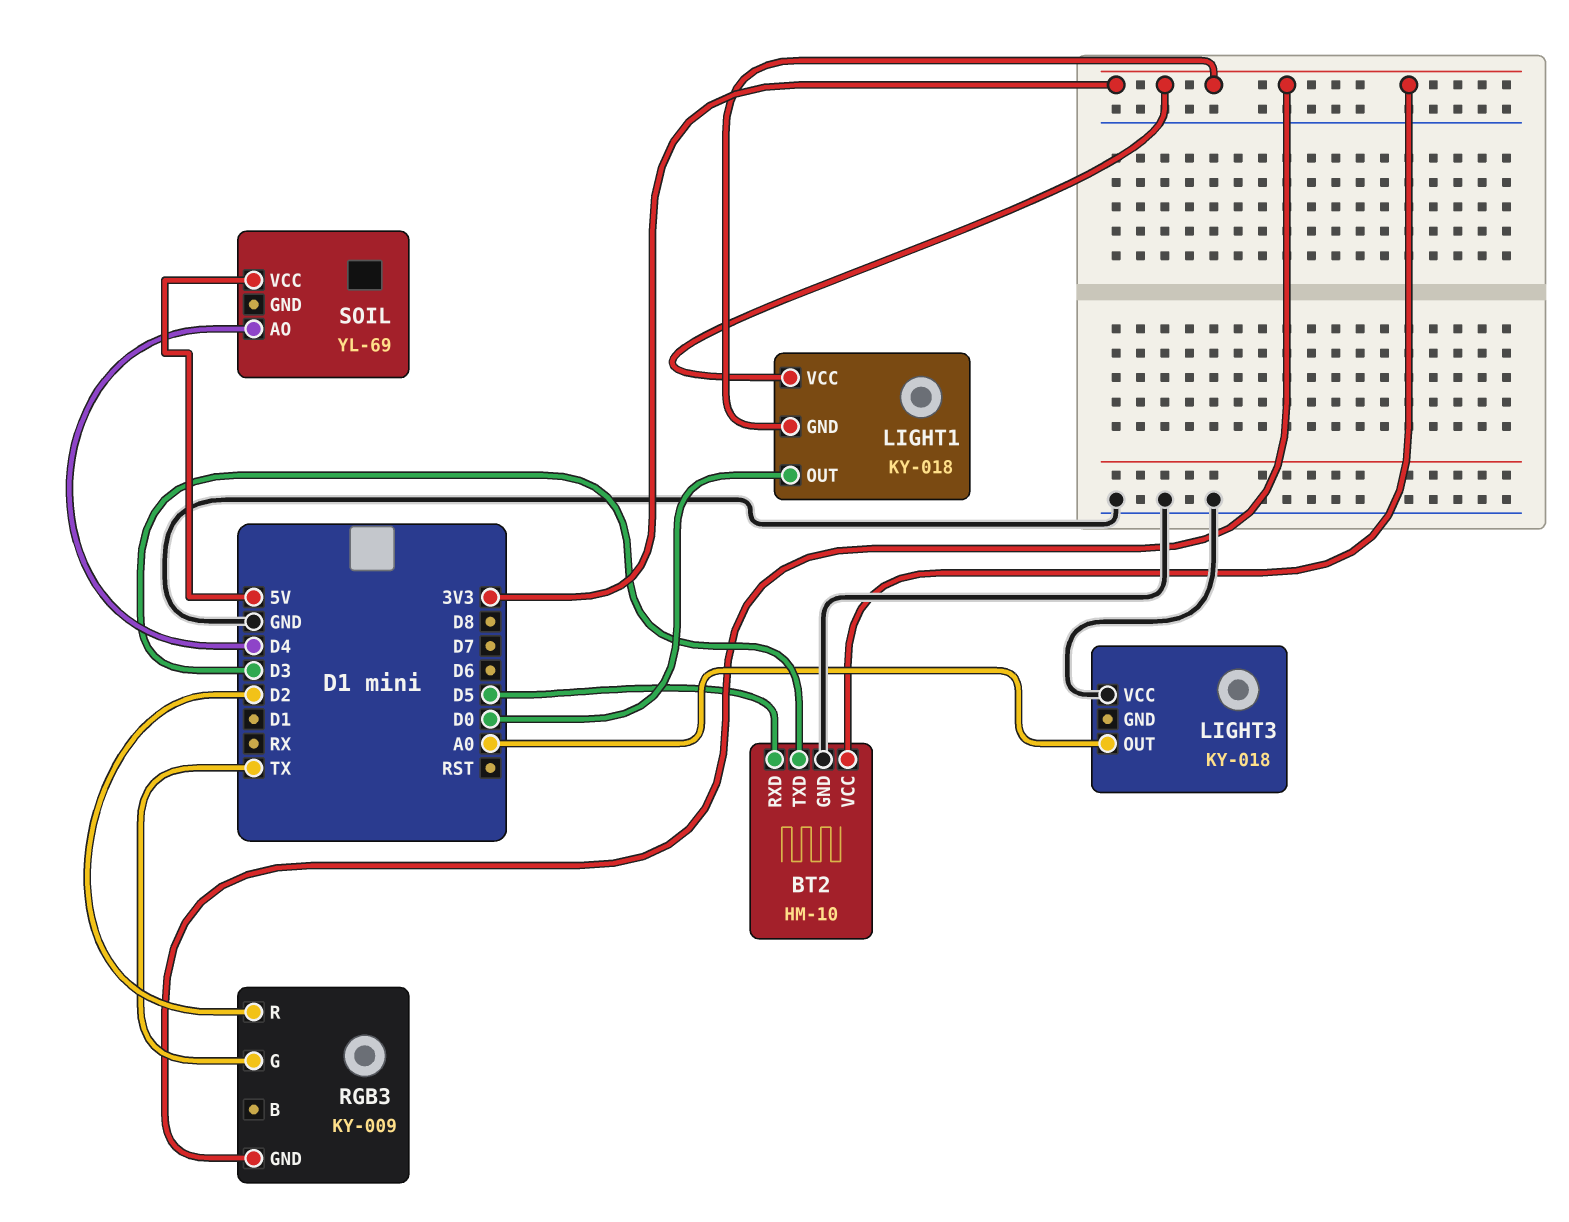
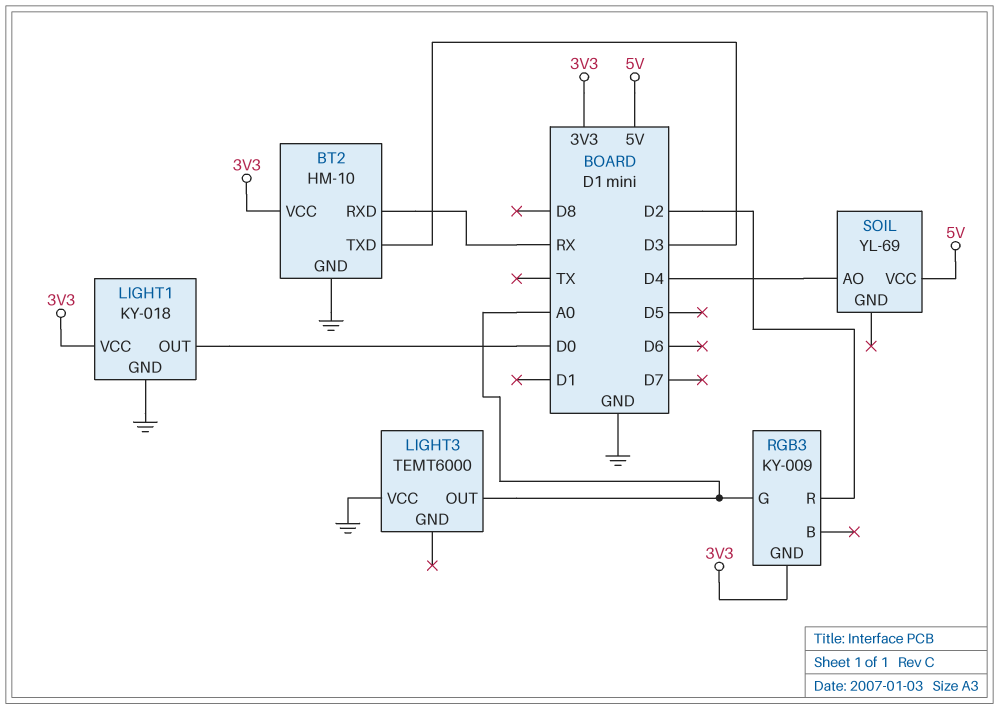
BT2 pin RXD: D5 -> RX
LIGHT1 pin GND: 3V3 -> GND
LIGHT3: KY-018 -> TEMT6000
RGB3 pin G: TX -> A0

